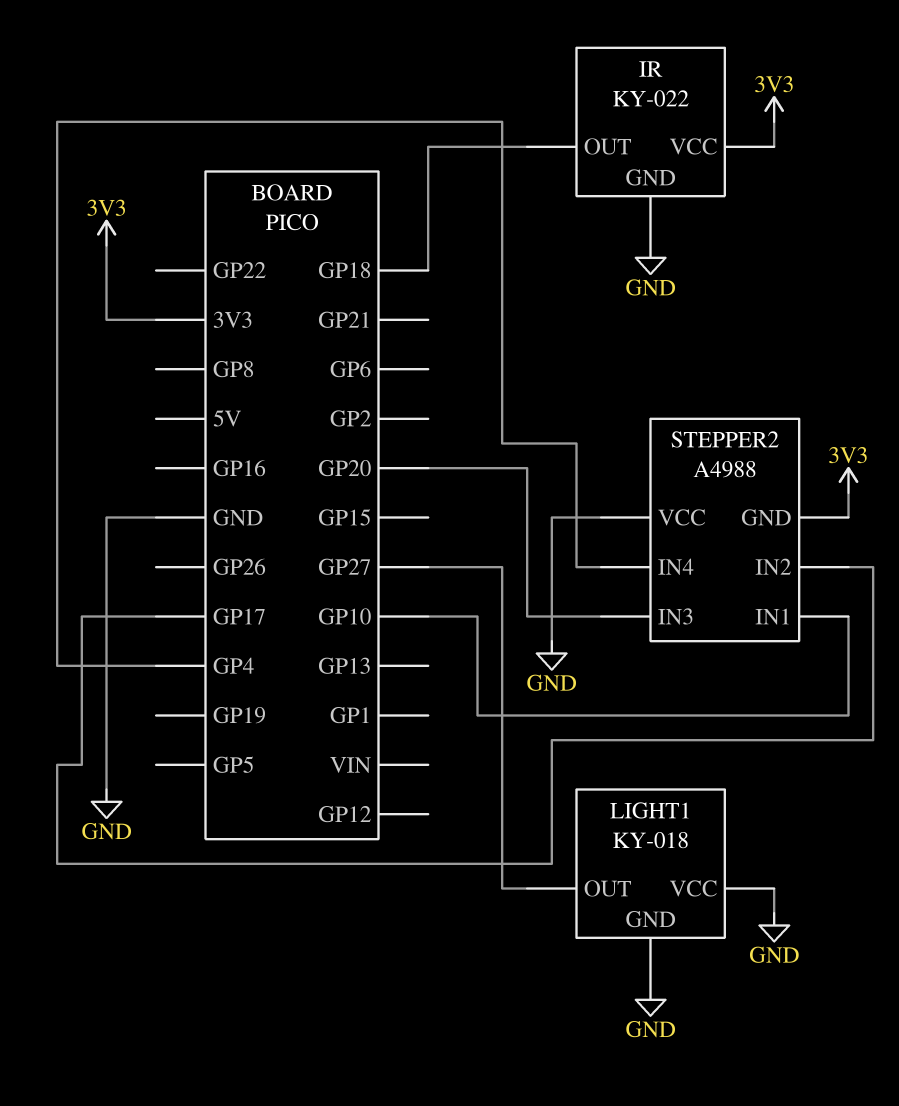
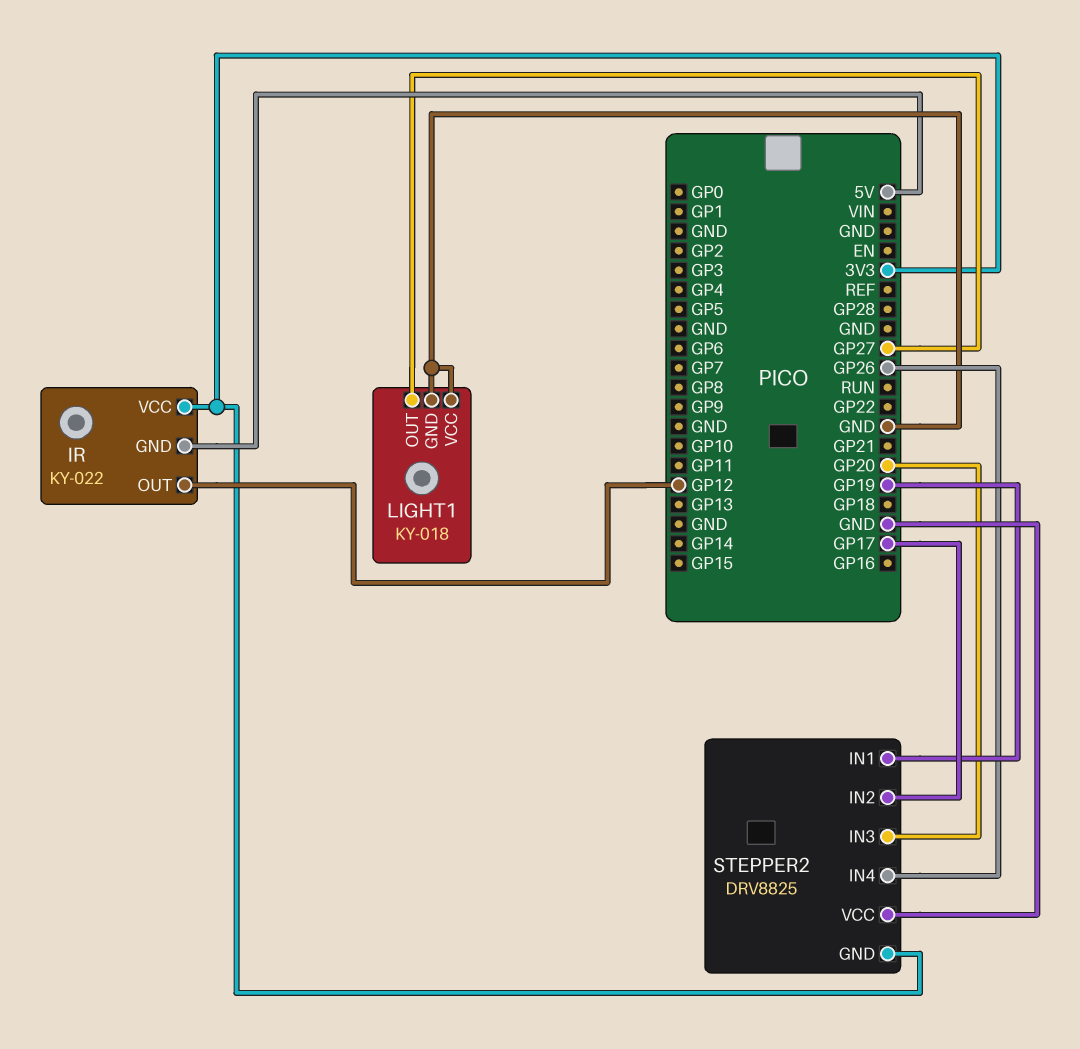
IR pin GND: GND -> 5V
IR pin OUT: GP18 -> GP12
STEPPER2: A4988 -> DRV8825
STEPPER2 pin IN1: GP10 -> GP19
STEPPER2 pin IN4: GP4 -> GP26

